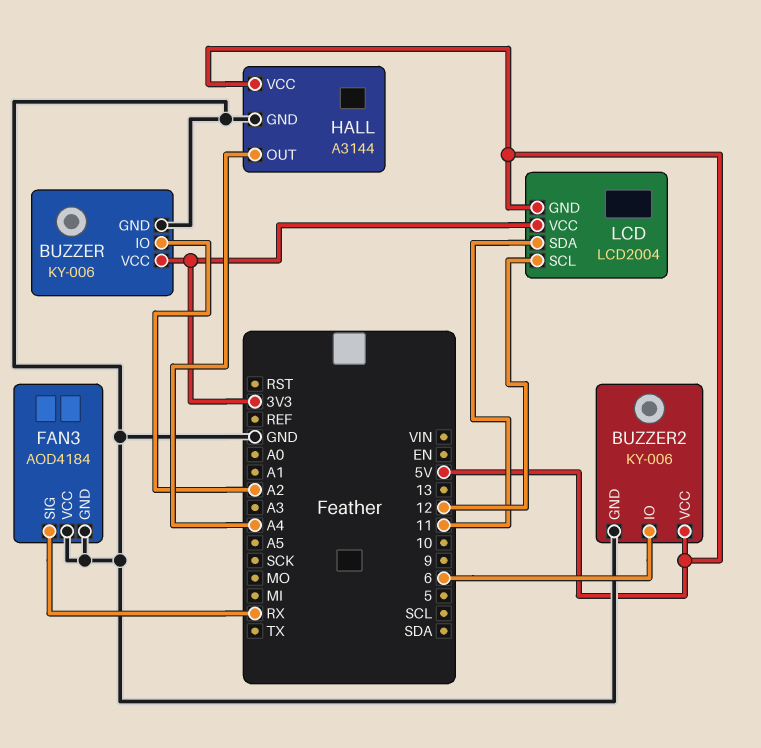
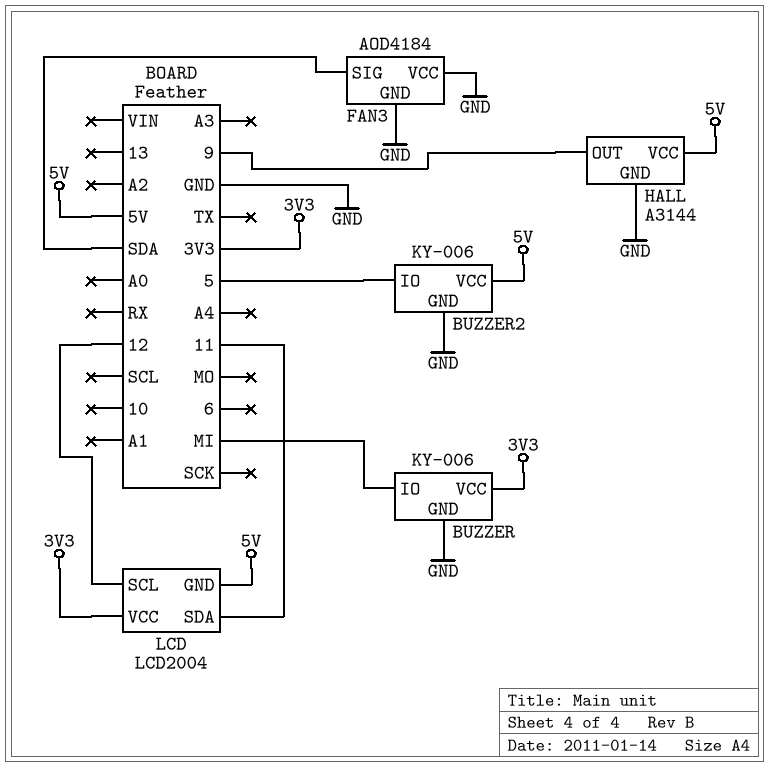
BUZZER pin IO: A2 -> MI
BUZZER2 pin IO: 6 -> 5
FAN3 pin SIG: RX -> SDA
HALL pin OUT: A4 -> 9

